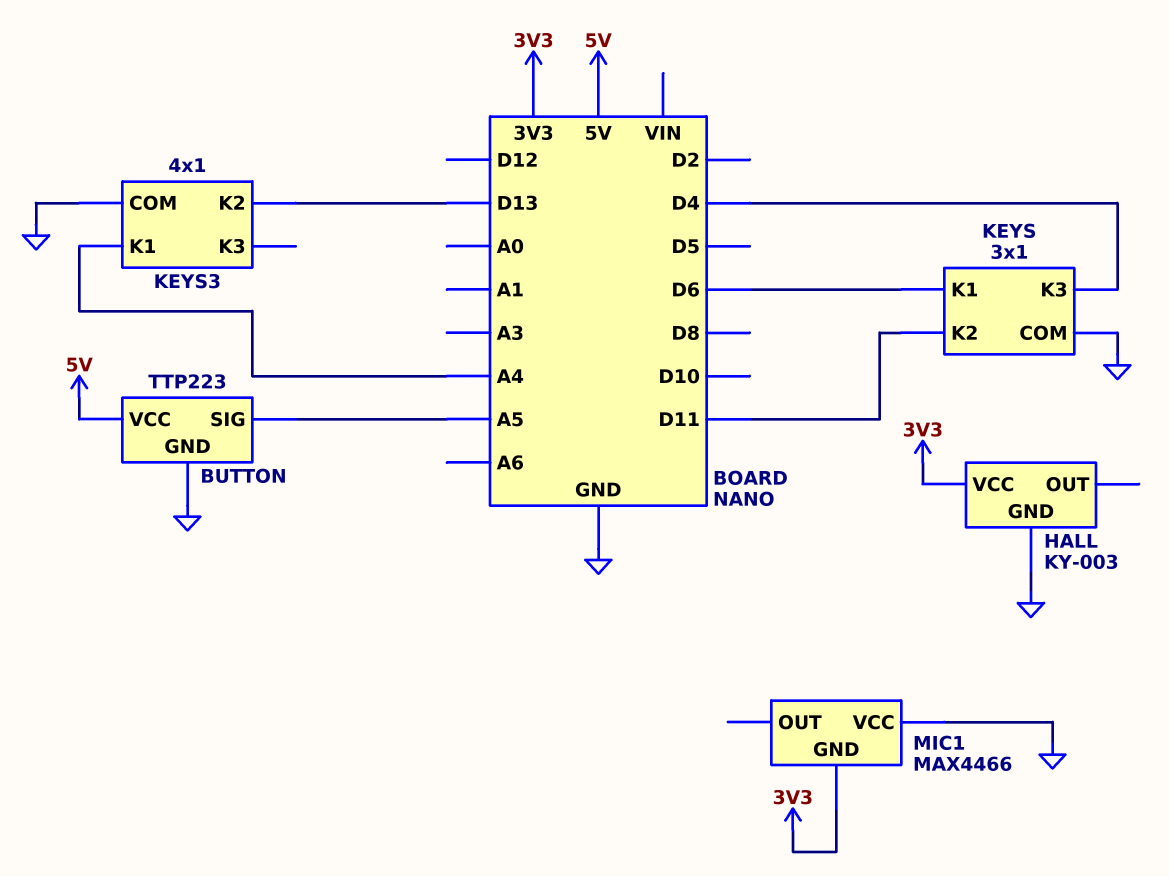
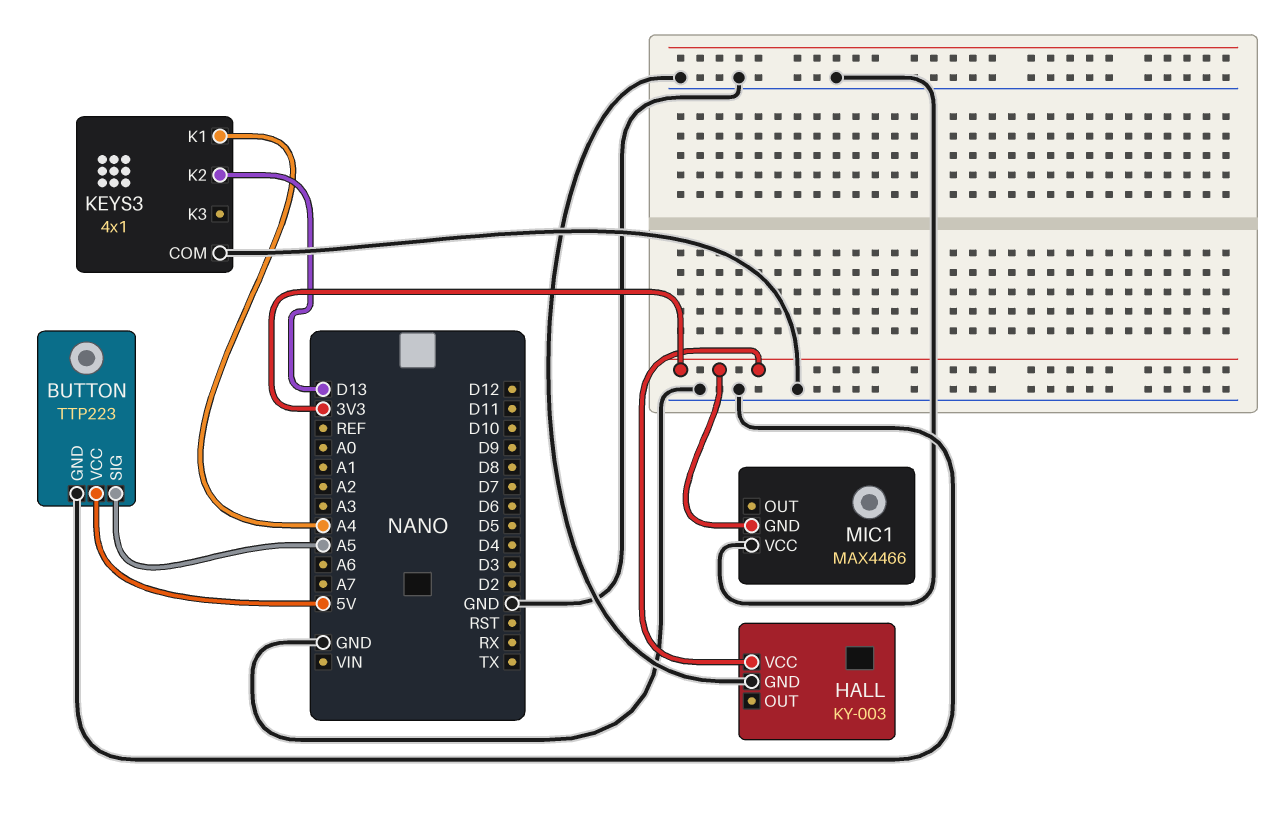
KEYS: 3x1 -> none
KEYS pin COM: GND -> none
KEYS pin K1: D6 -> none
KEYS pin K2: D11 -> none
KEYS pin K3: D4 -> none

